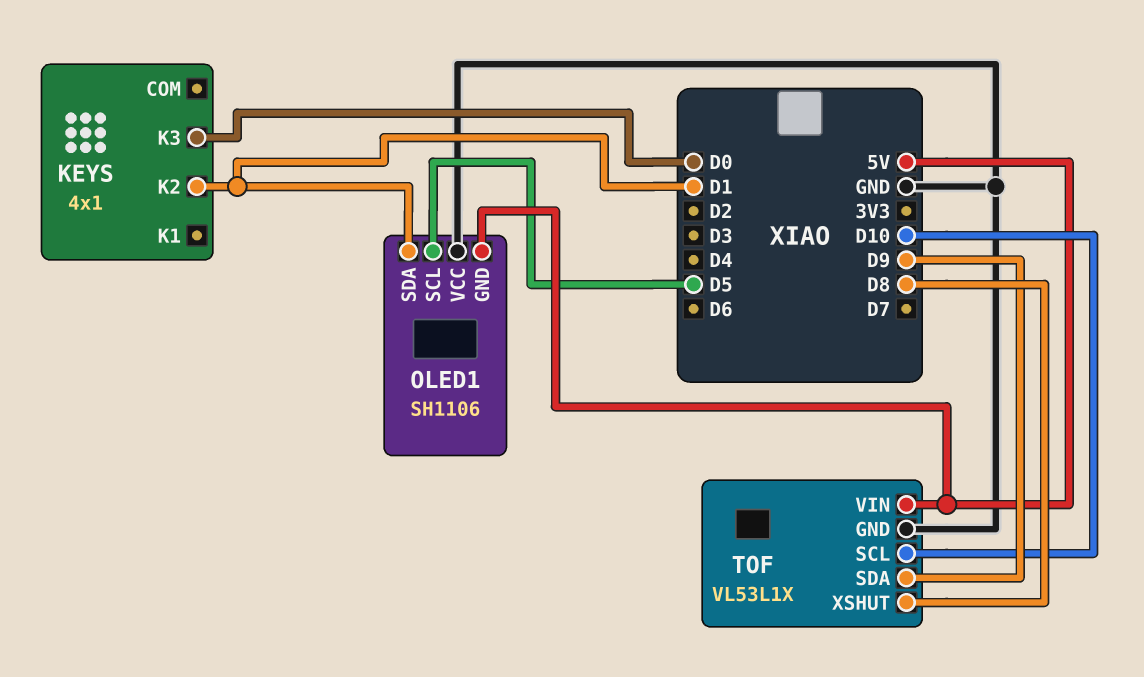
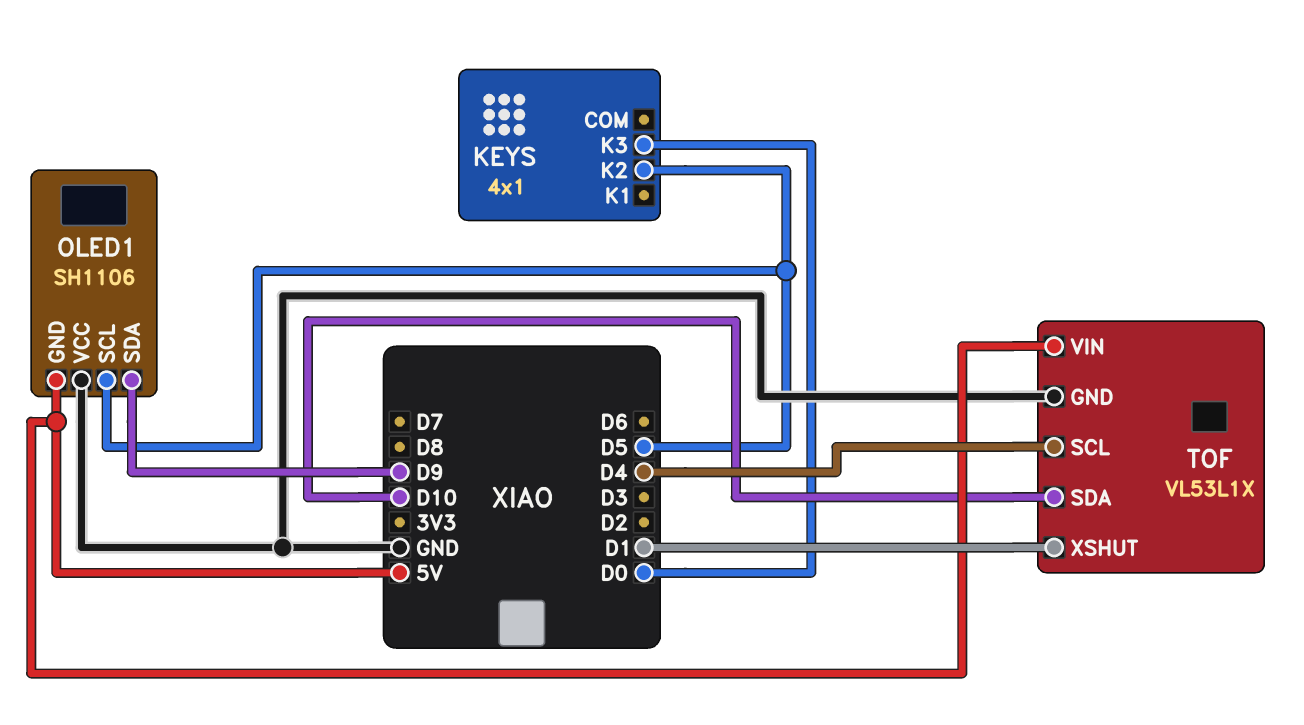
KEYS pin K2: D1 -> D5
OLED1 pin SDA: D1 -> D9
TOF pin SCL: D10 -> D4
TOF pin SDA: D9 -> D10
TOF pin XSHUT: D8 -> D1

